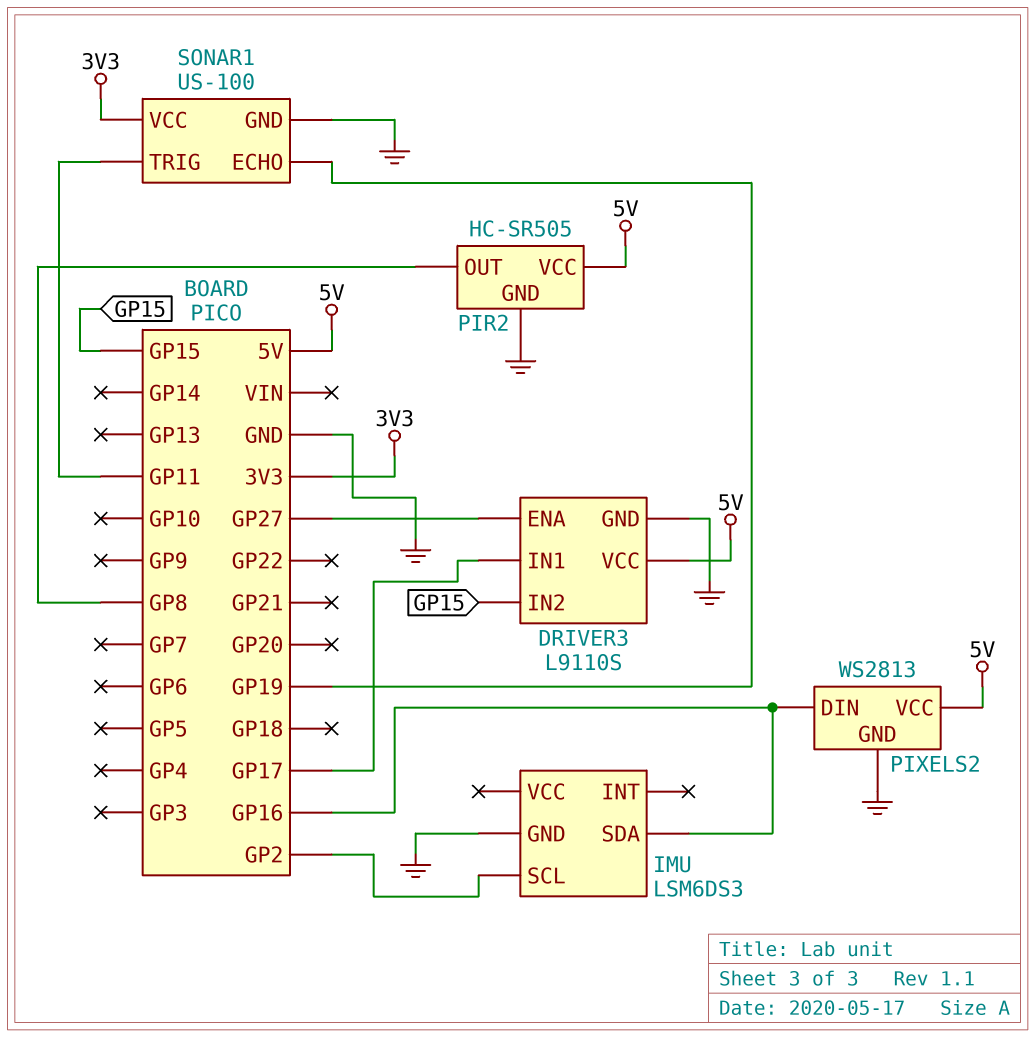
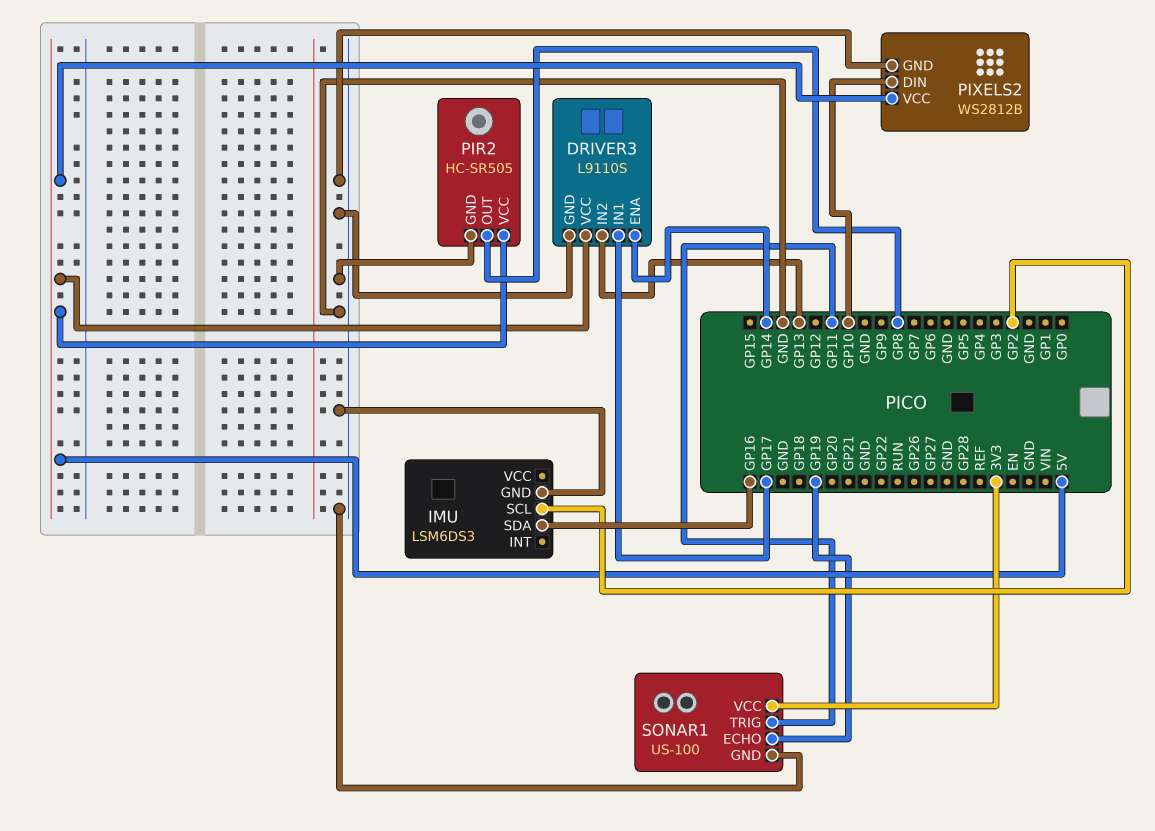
DRIVER3 pin ENA: GP27 -> GP14
DRIVER3 pin IN2: GP15 -> GP13
PIXELS2: WS2813 -> WS2812B
PIXELS2 pin DIN: GP16 -> GP10

